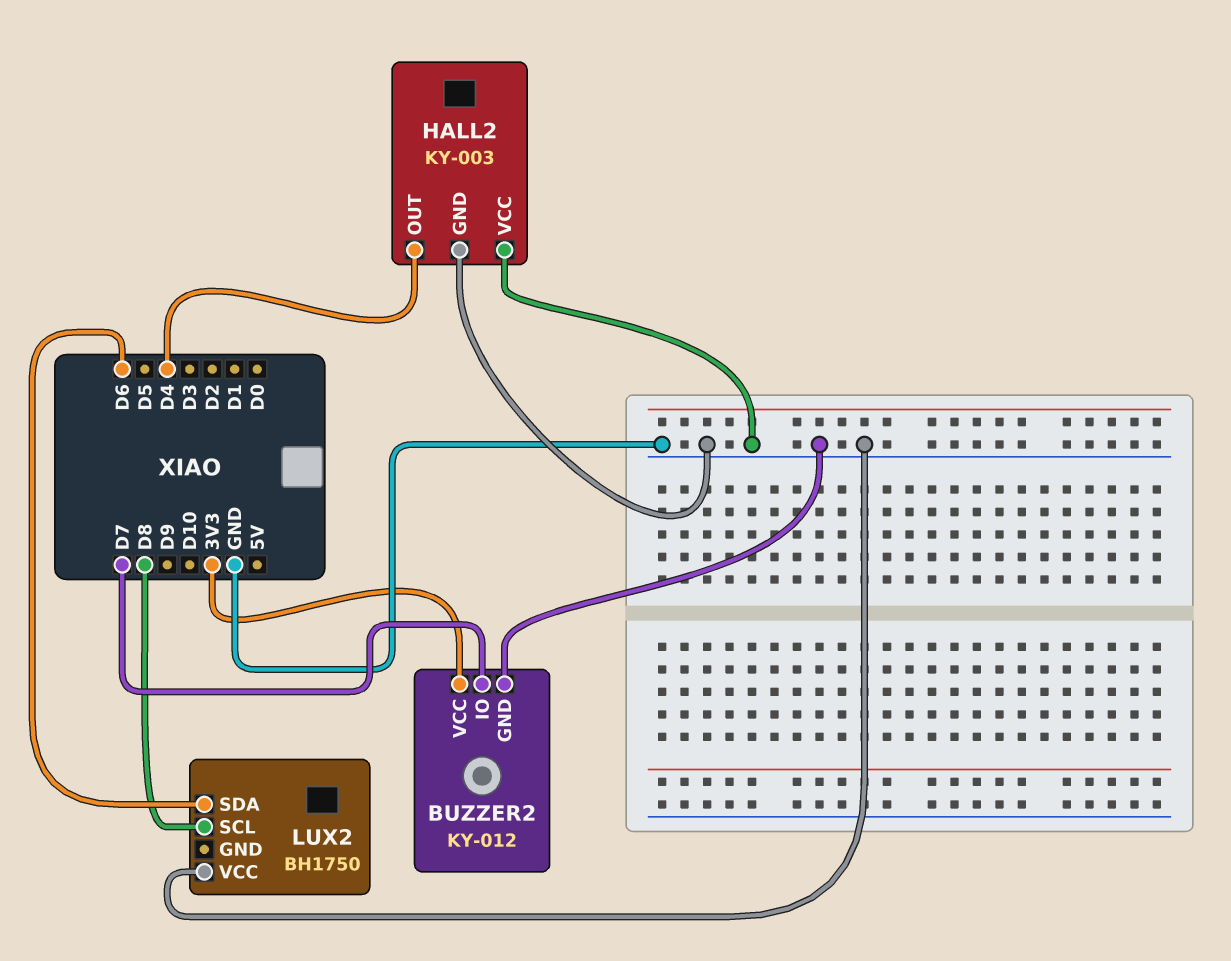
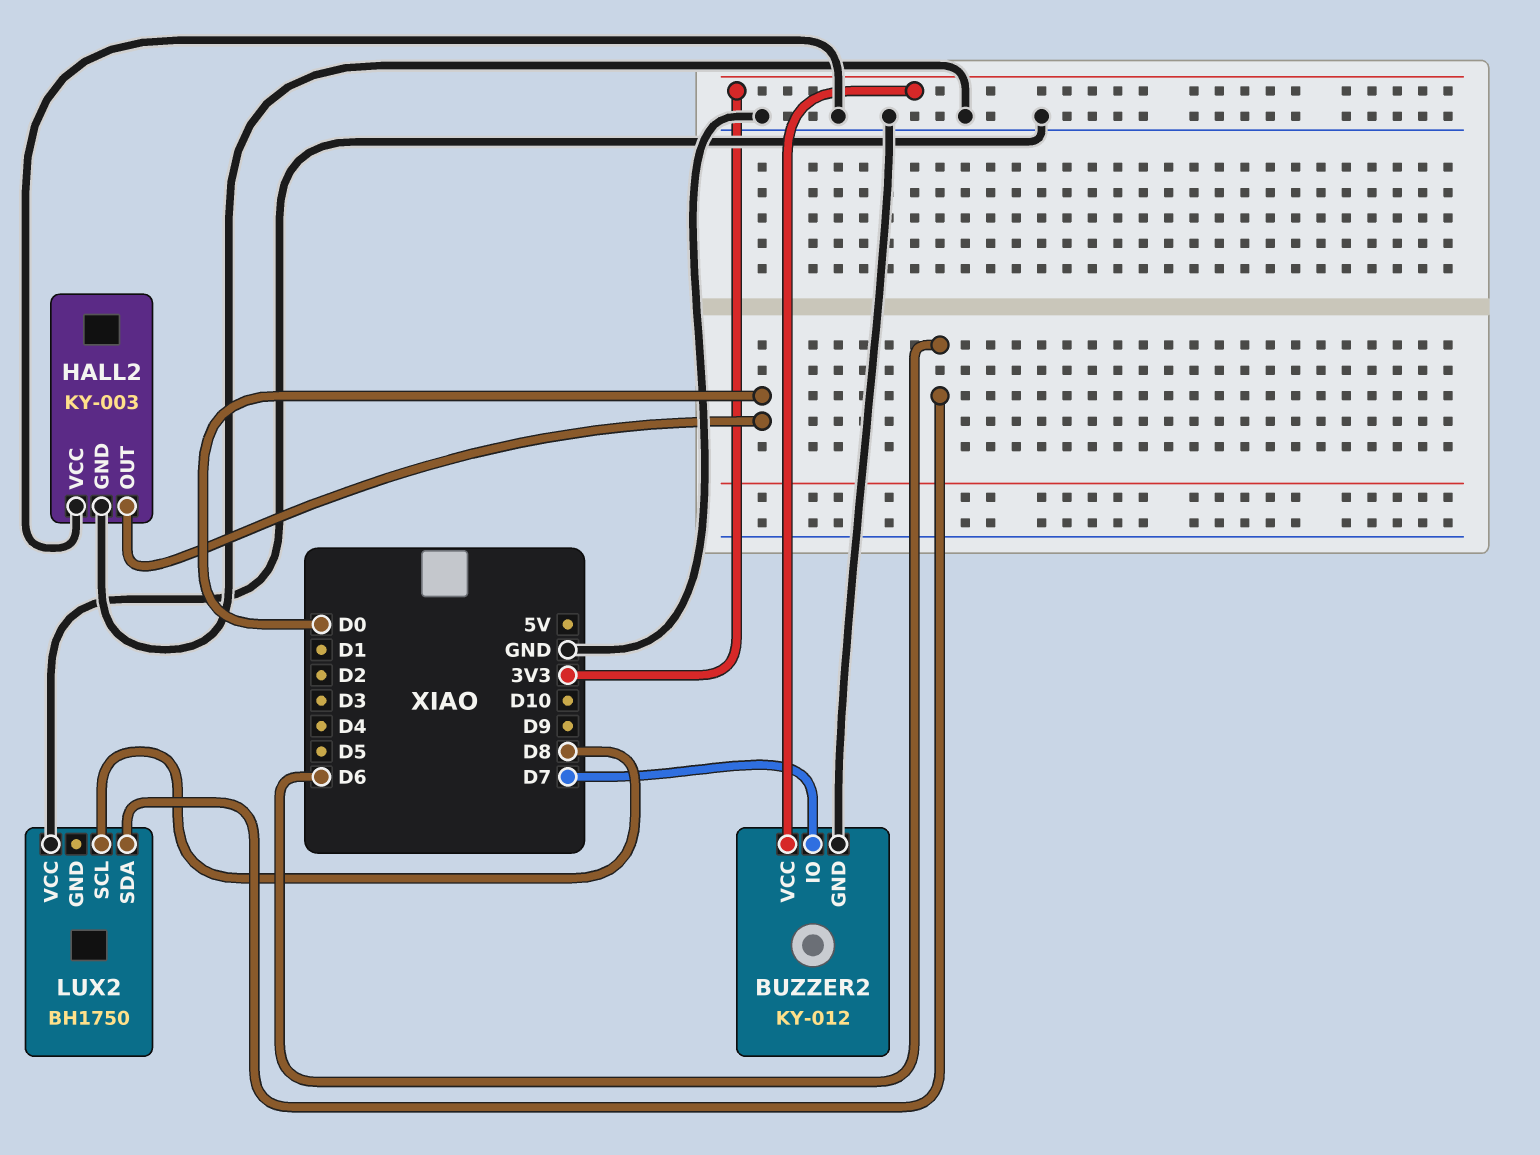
HALL2 pin OUT: D4 -> D0

